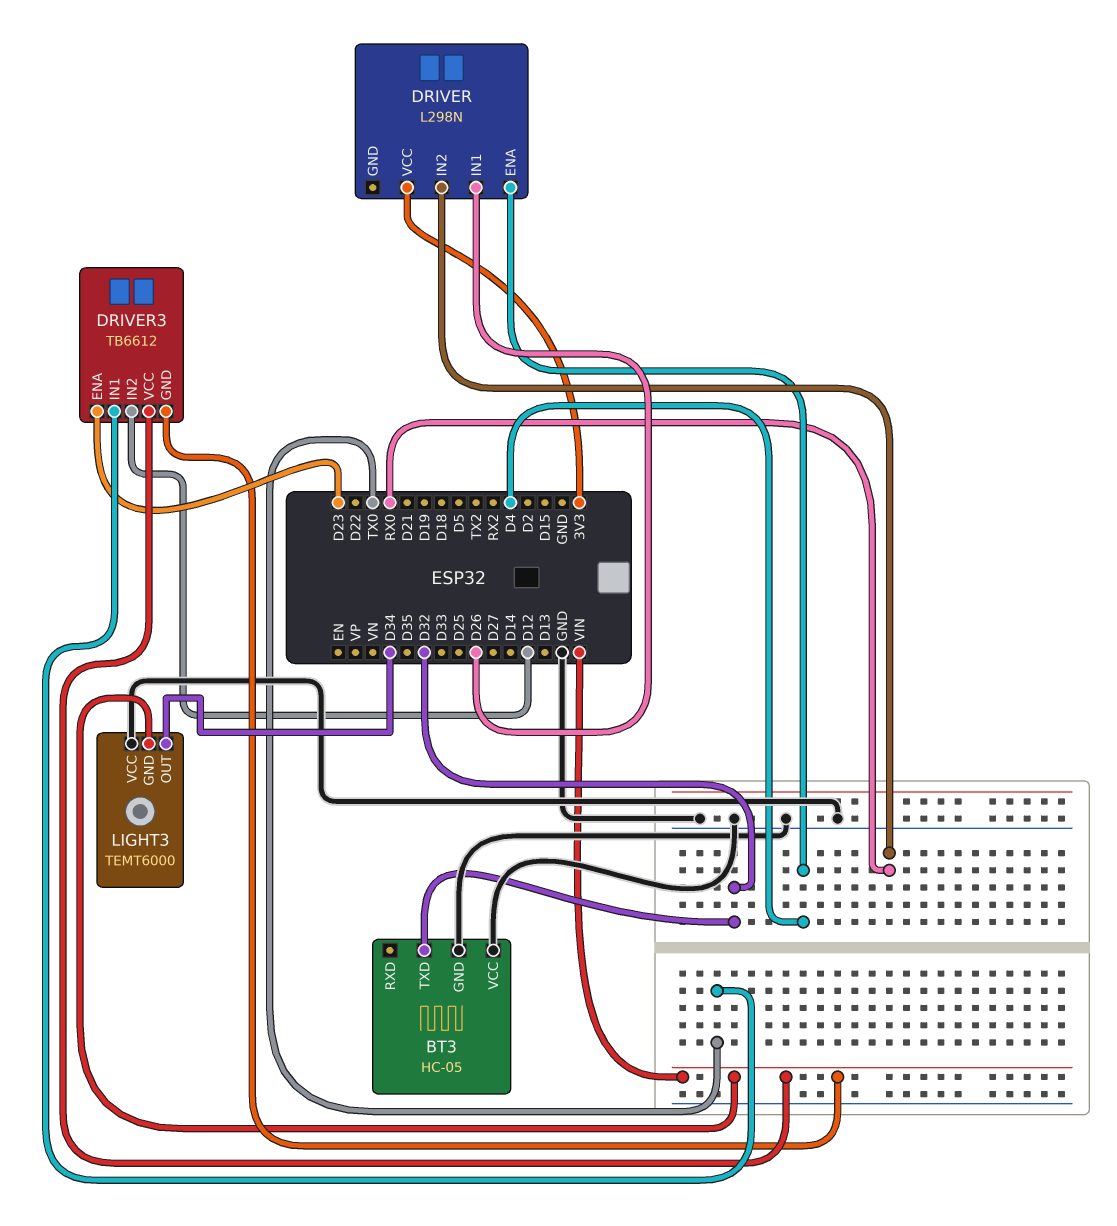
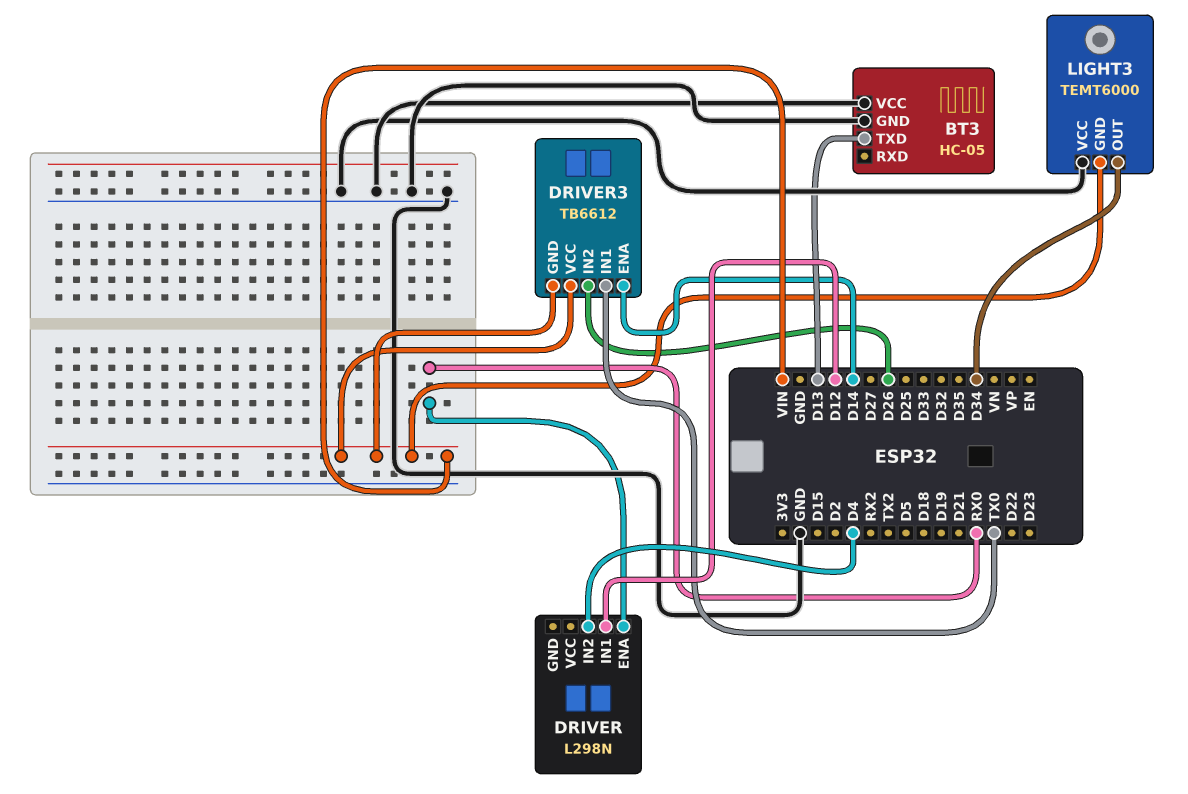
BT3 pin TXD: D32 -> D13
DRIVER pin ENA: D4 -> RX0
DRIVER pin IN1: D26 -> D12
DRIVER pin IN2: RX0 -> D4
DRIVER pin VCC: 3V3 -> none
DRIVER3 pin ENA: D23 -> D14
DRIVER3 pin IN2: D12 -> D26

